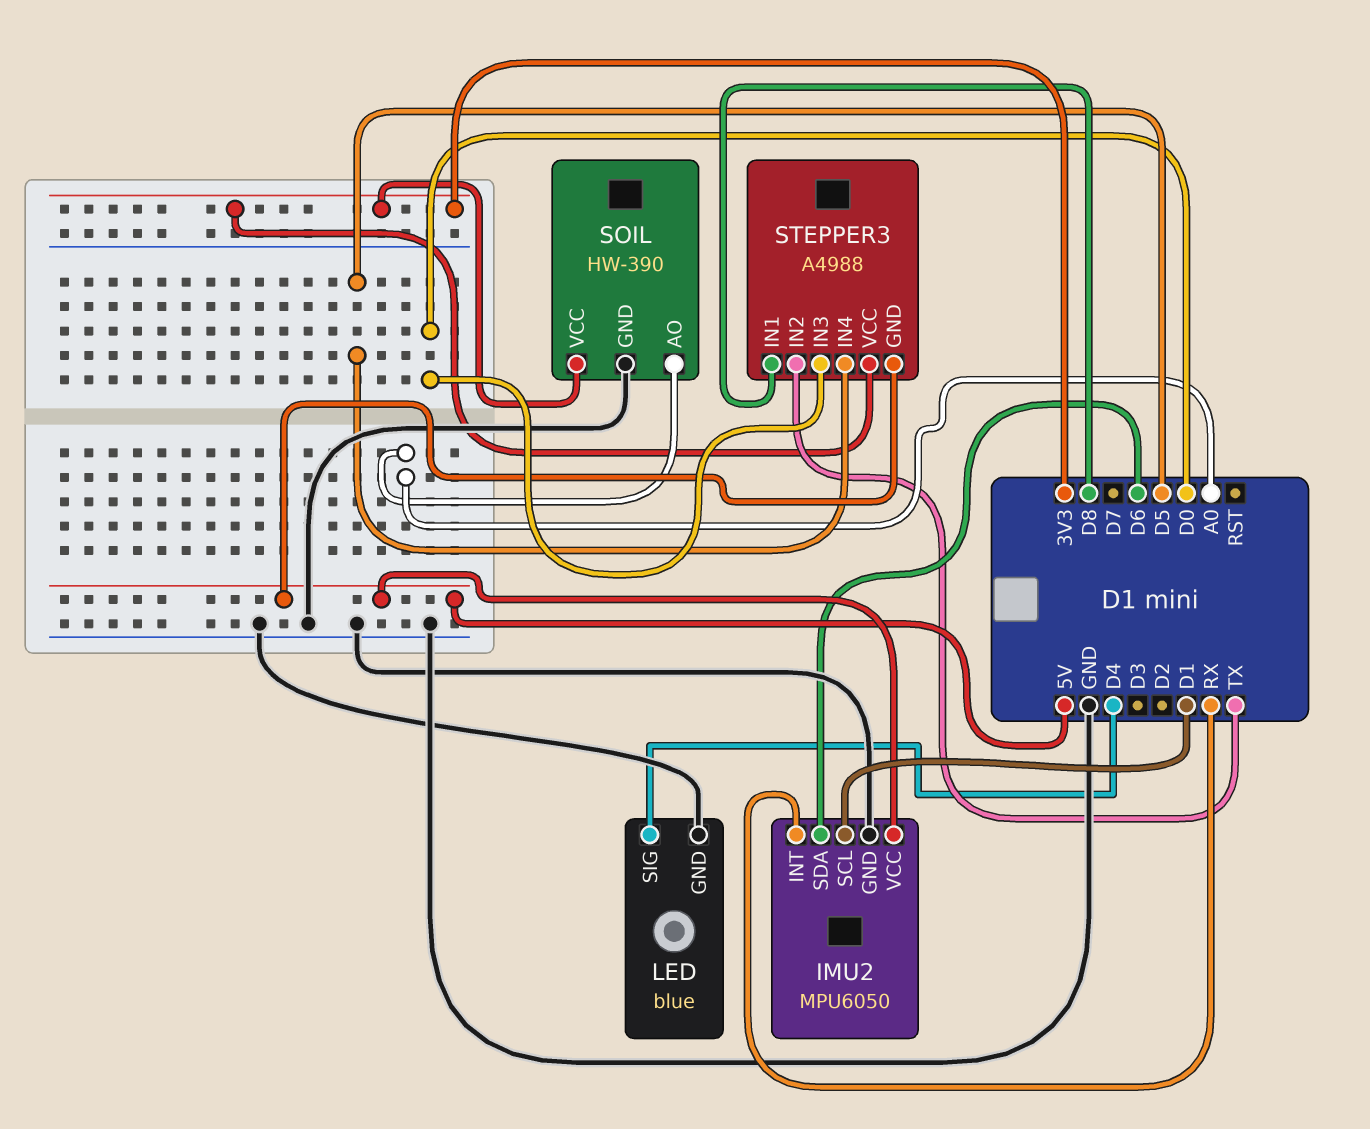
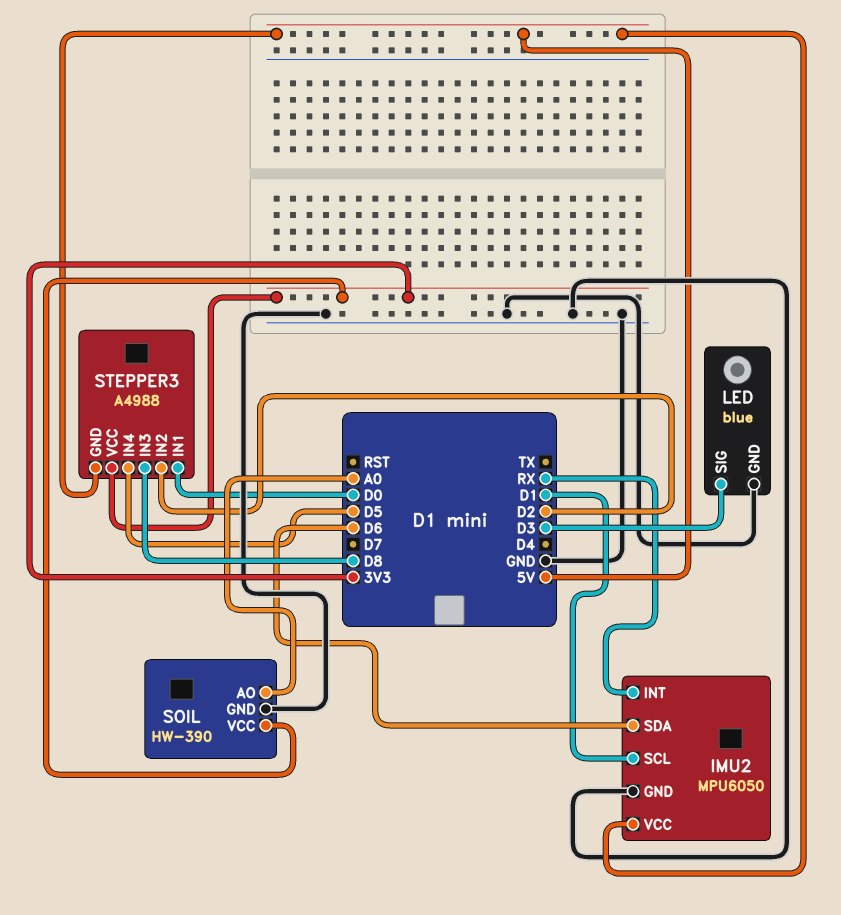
LED pin SIG: D4 -> D3
STEPPER3 pin IN1: D8 -> D0
STEPPER3 pin IN2: TX -> D2
STEPPER3 pin IN3: D0 -> D8

